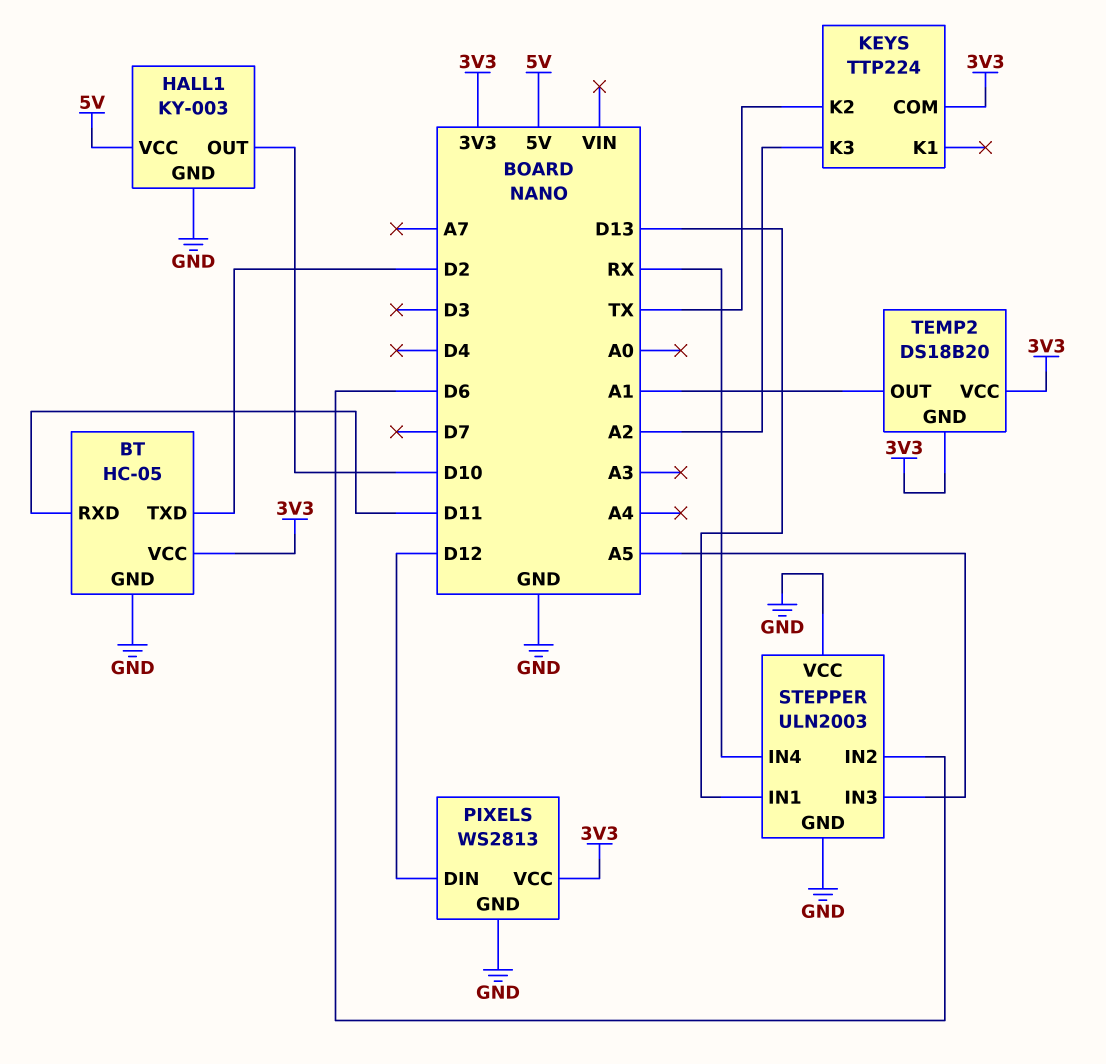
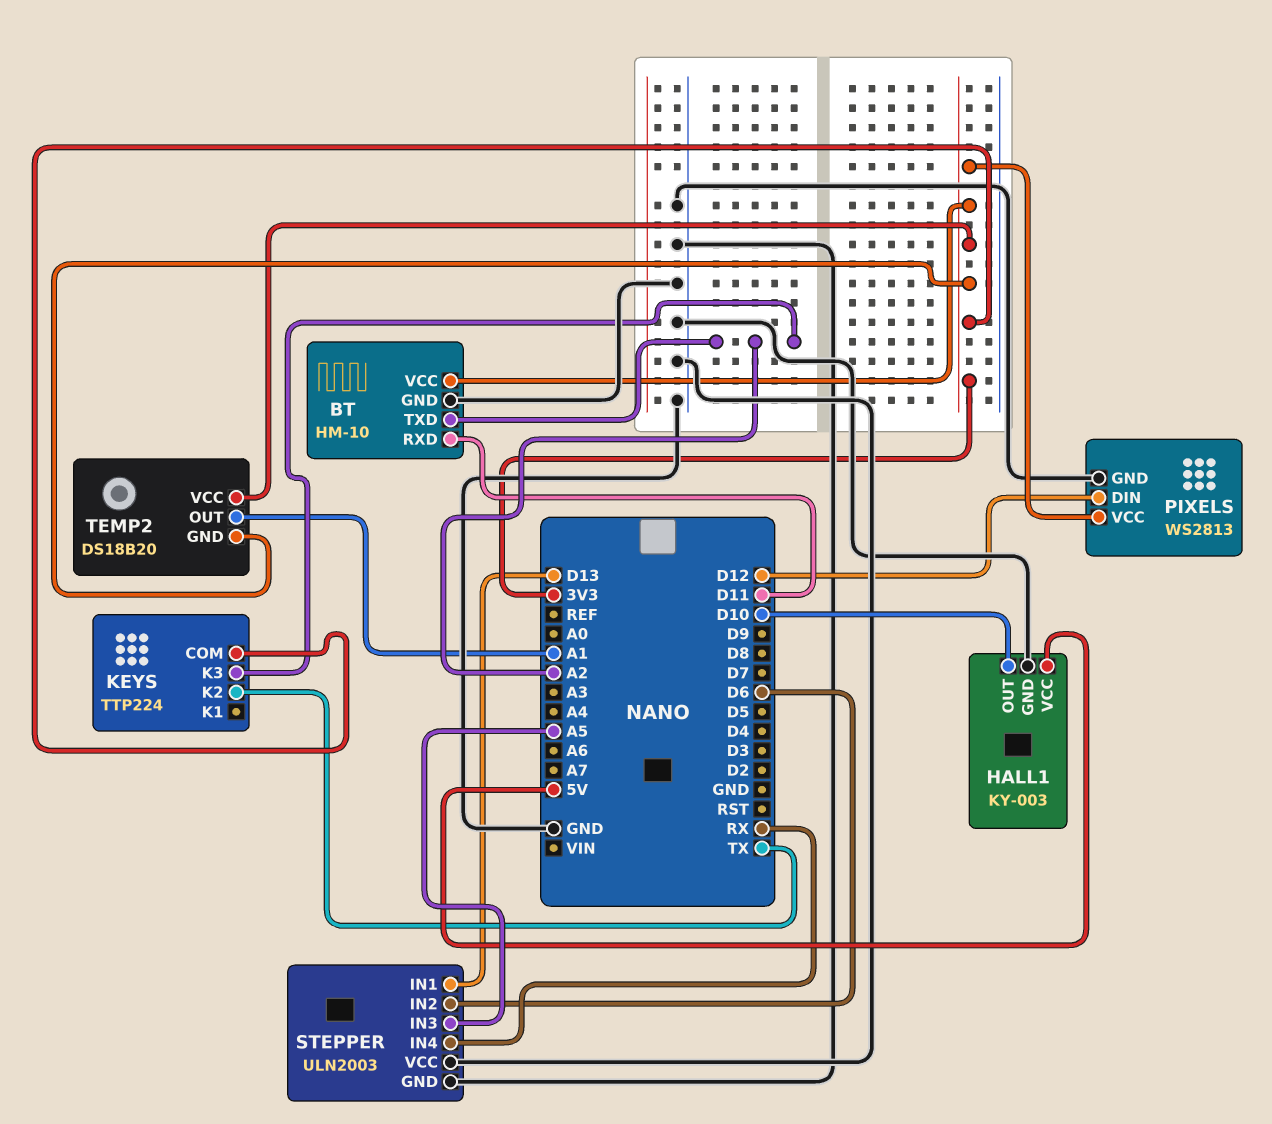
BT: HC-05 -> HM-10
BT pin TXD: D2 -> A2

